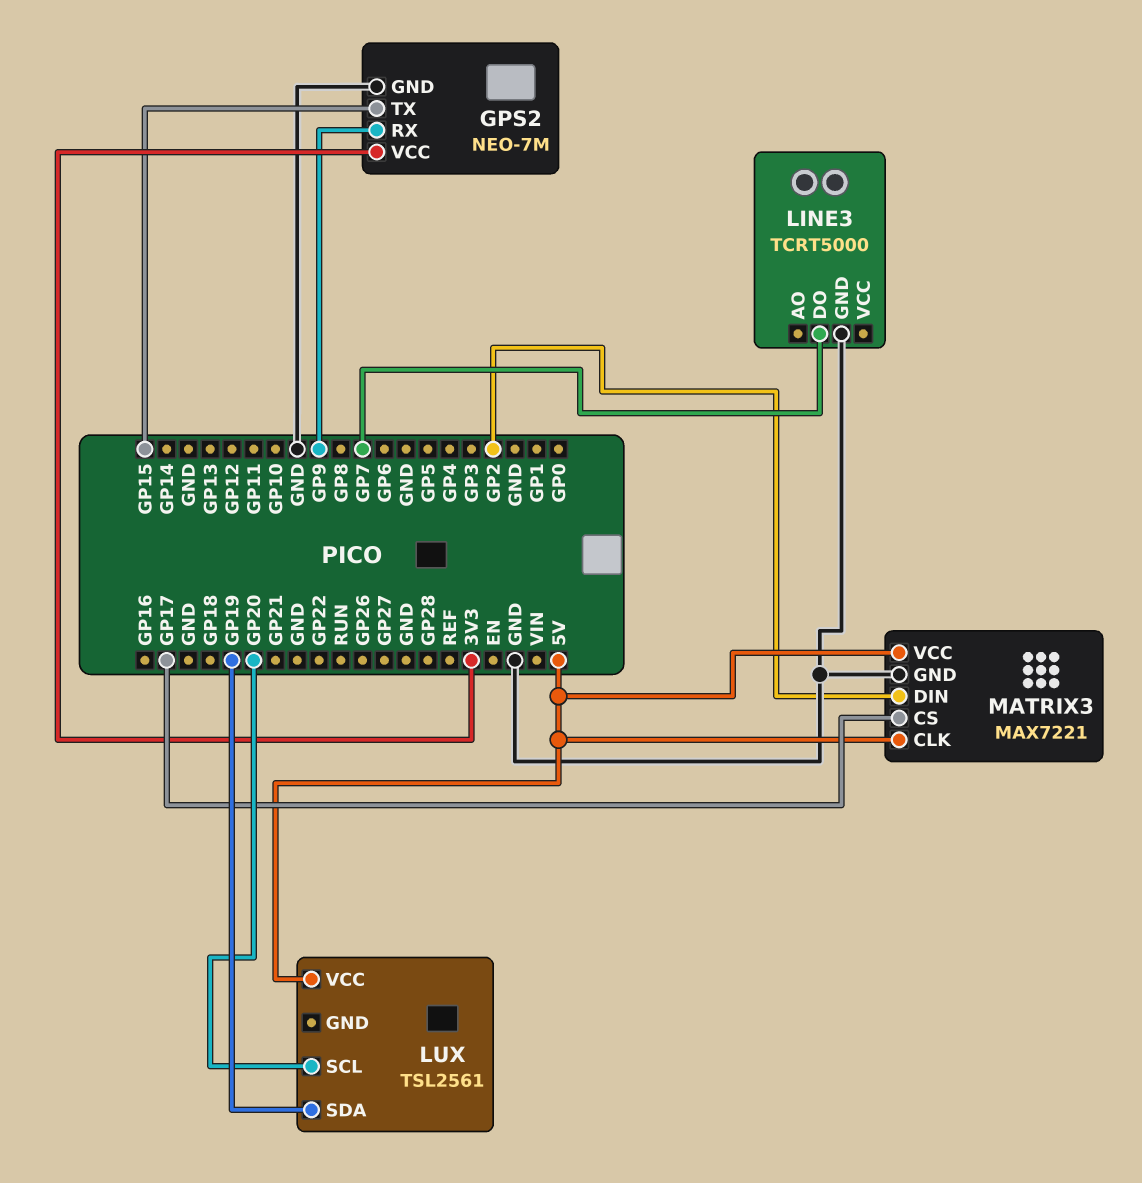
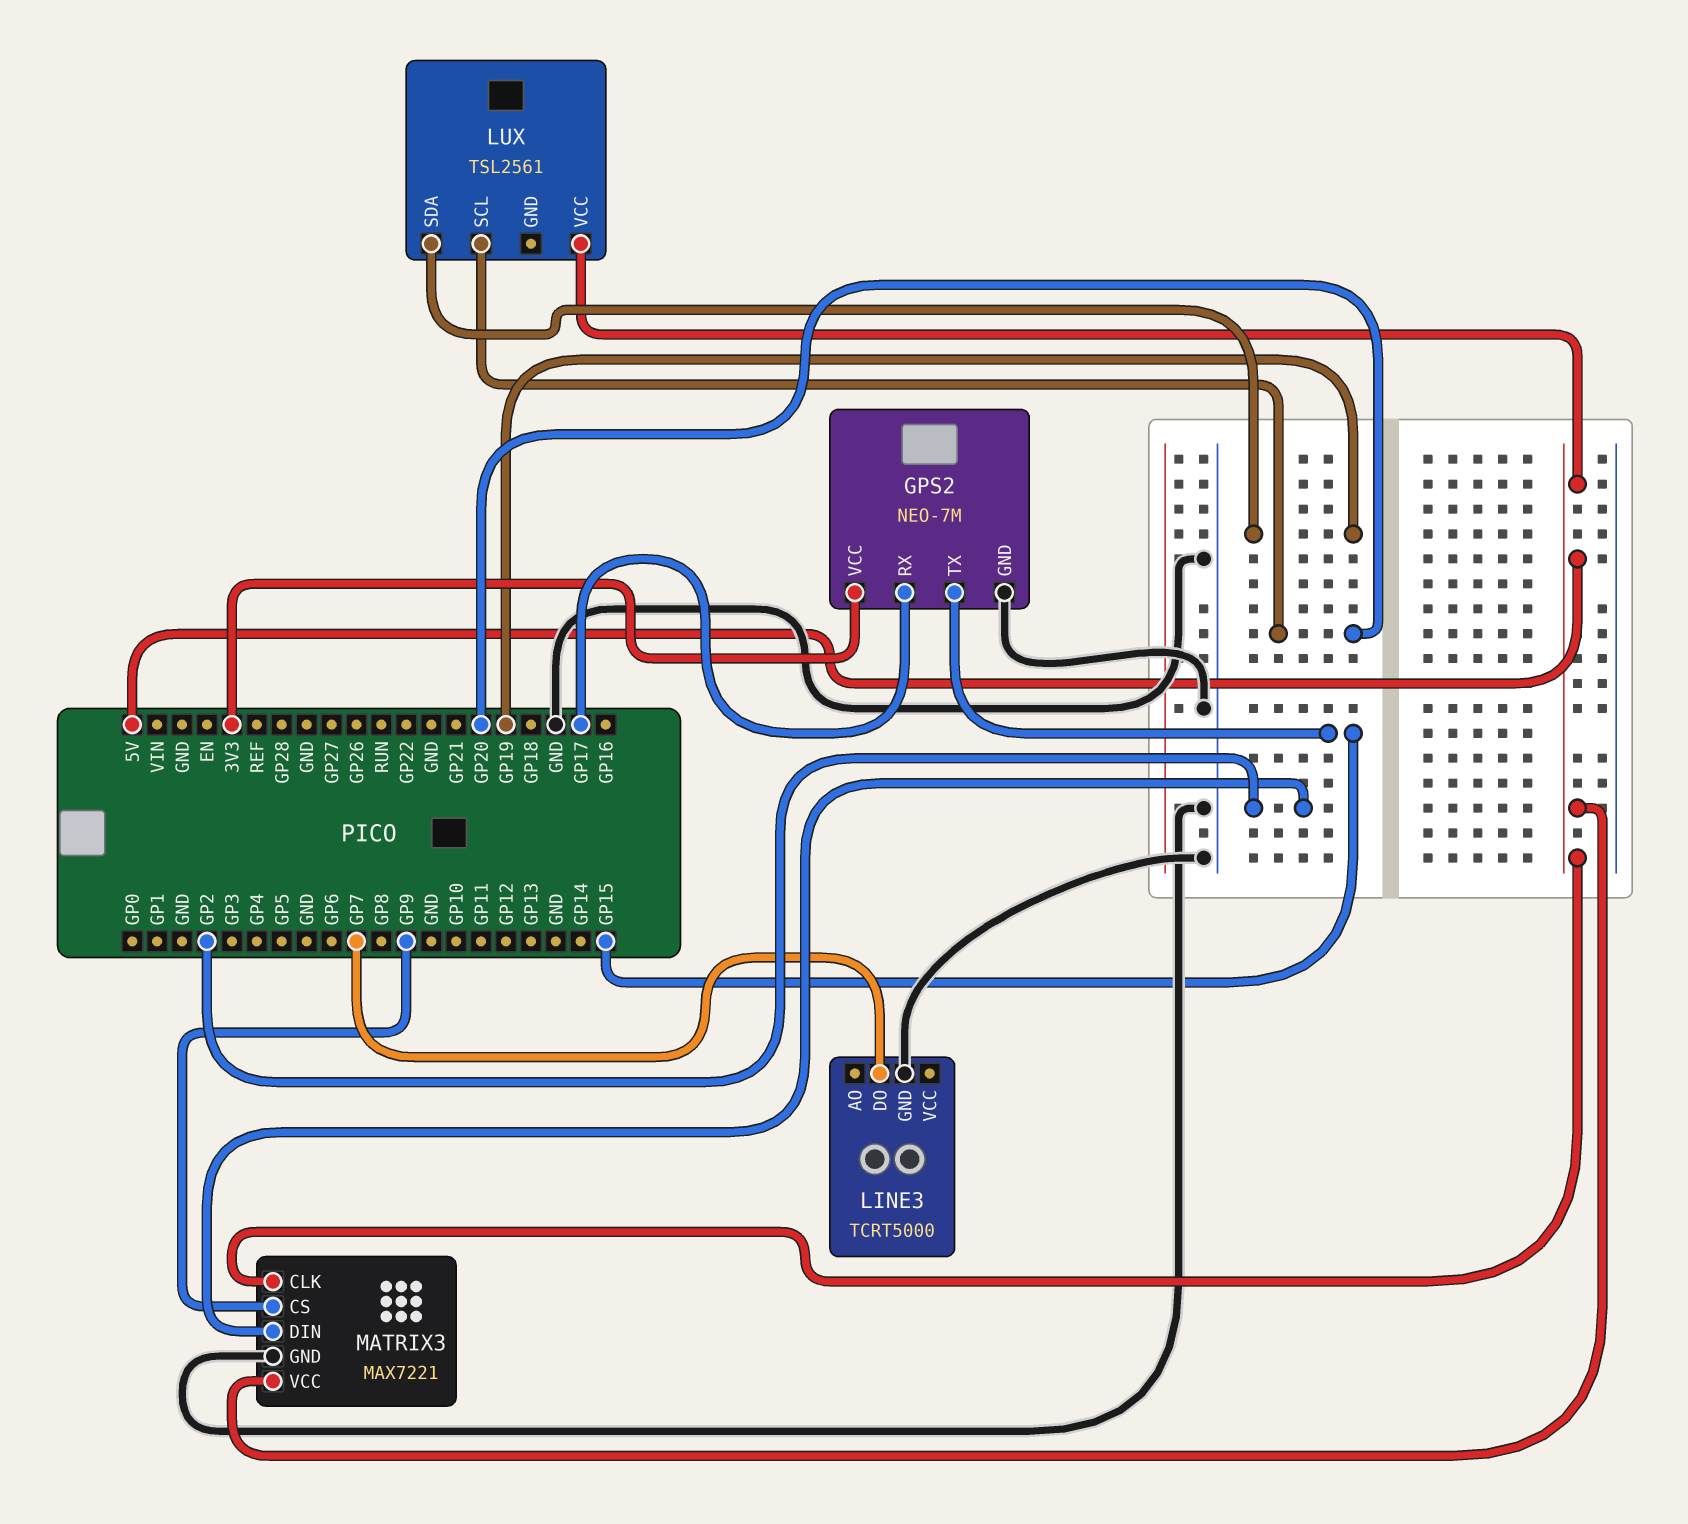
GPS2 pin RX: GP9 -> GP17
MATRIX3 pin CS: GP17 -> GP9

